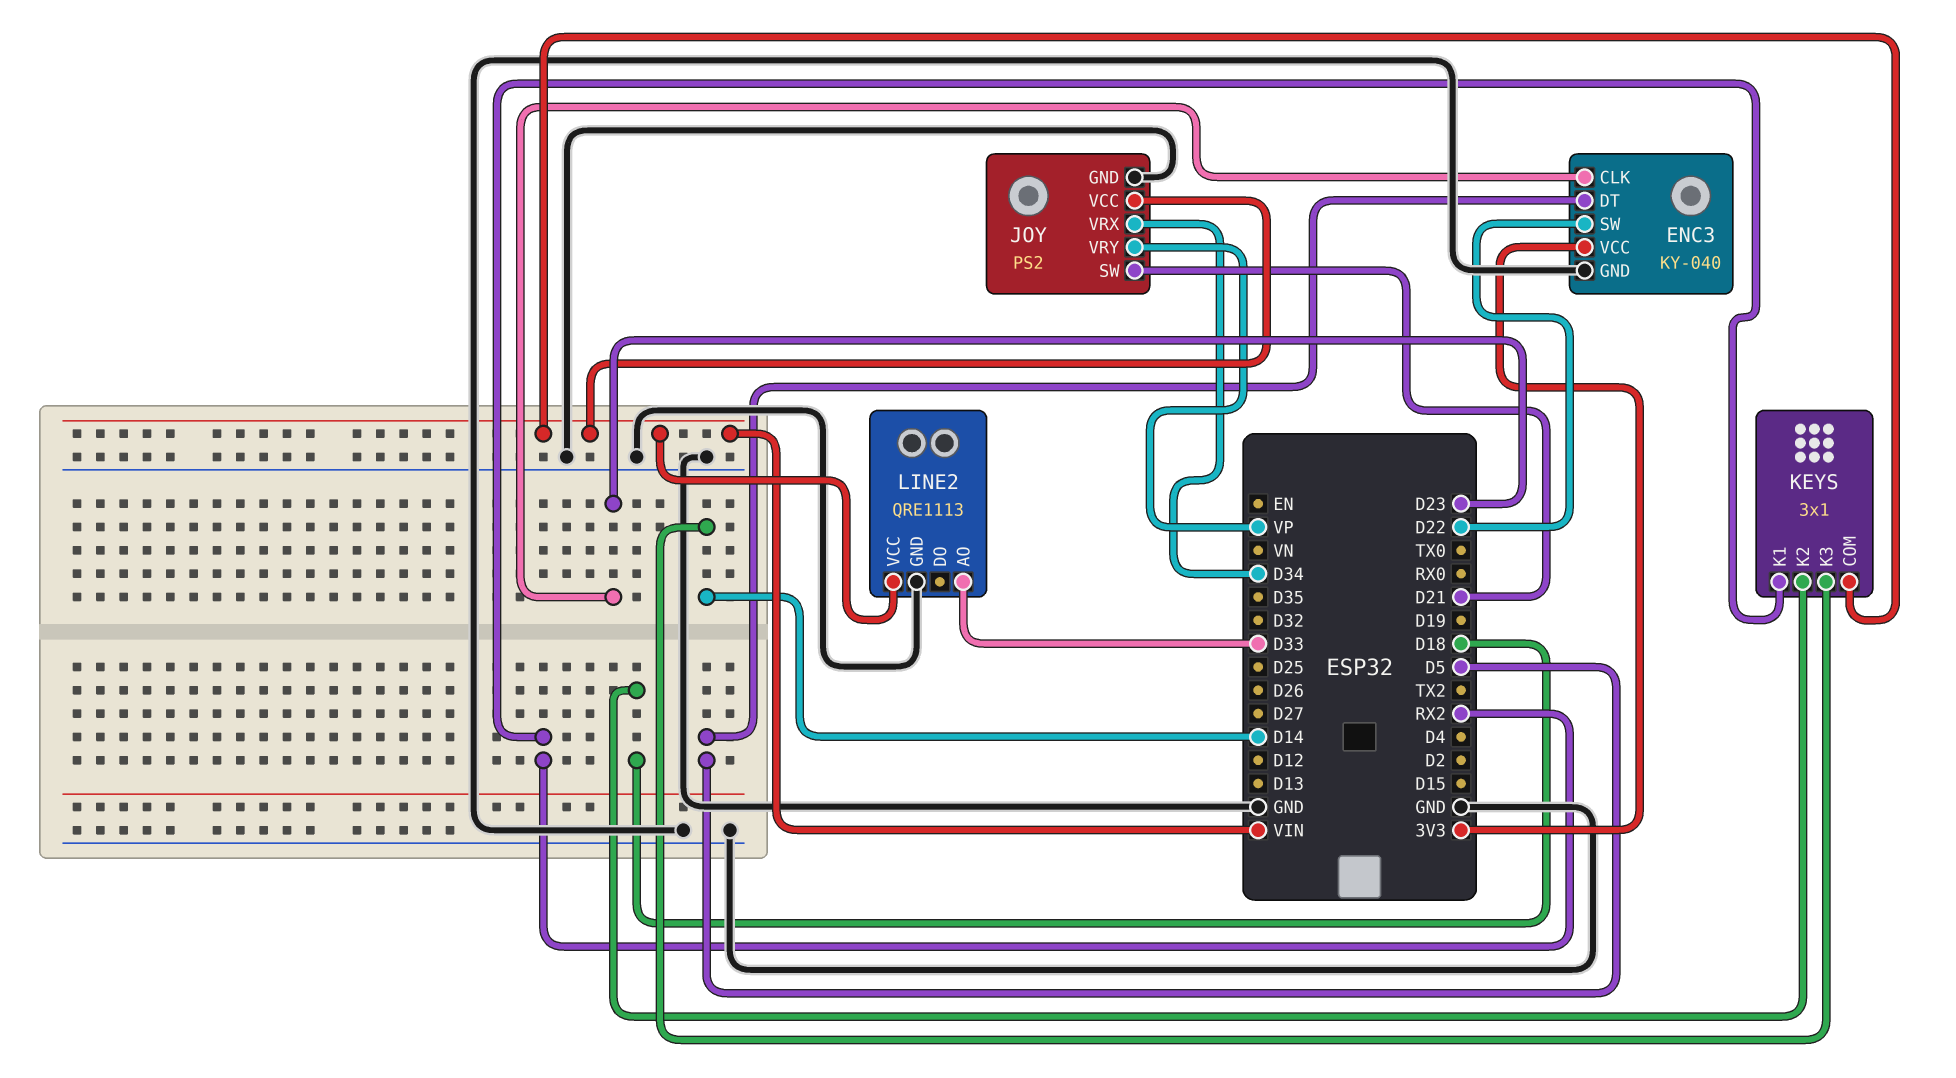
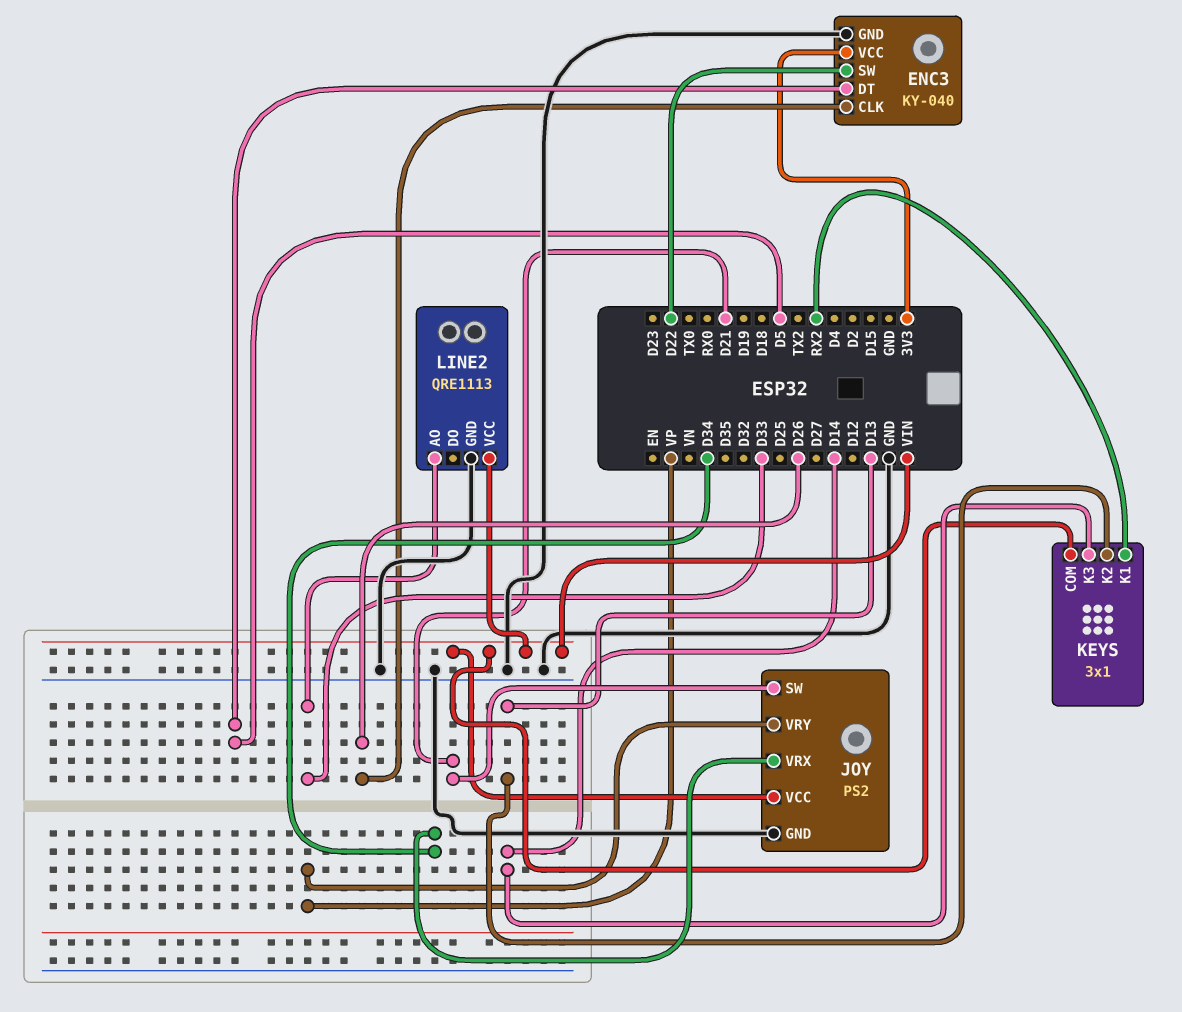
ENC3 pin CLK: D23 -> D26
KEYS pin K2: D18 -> D13

